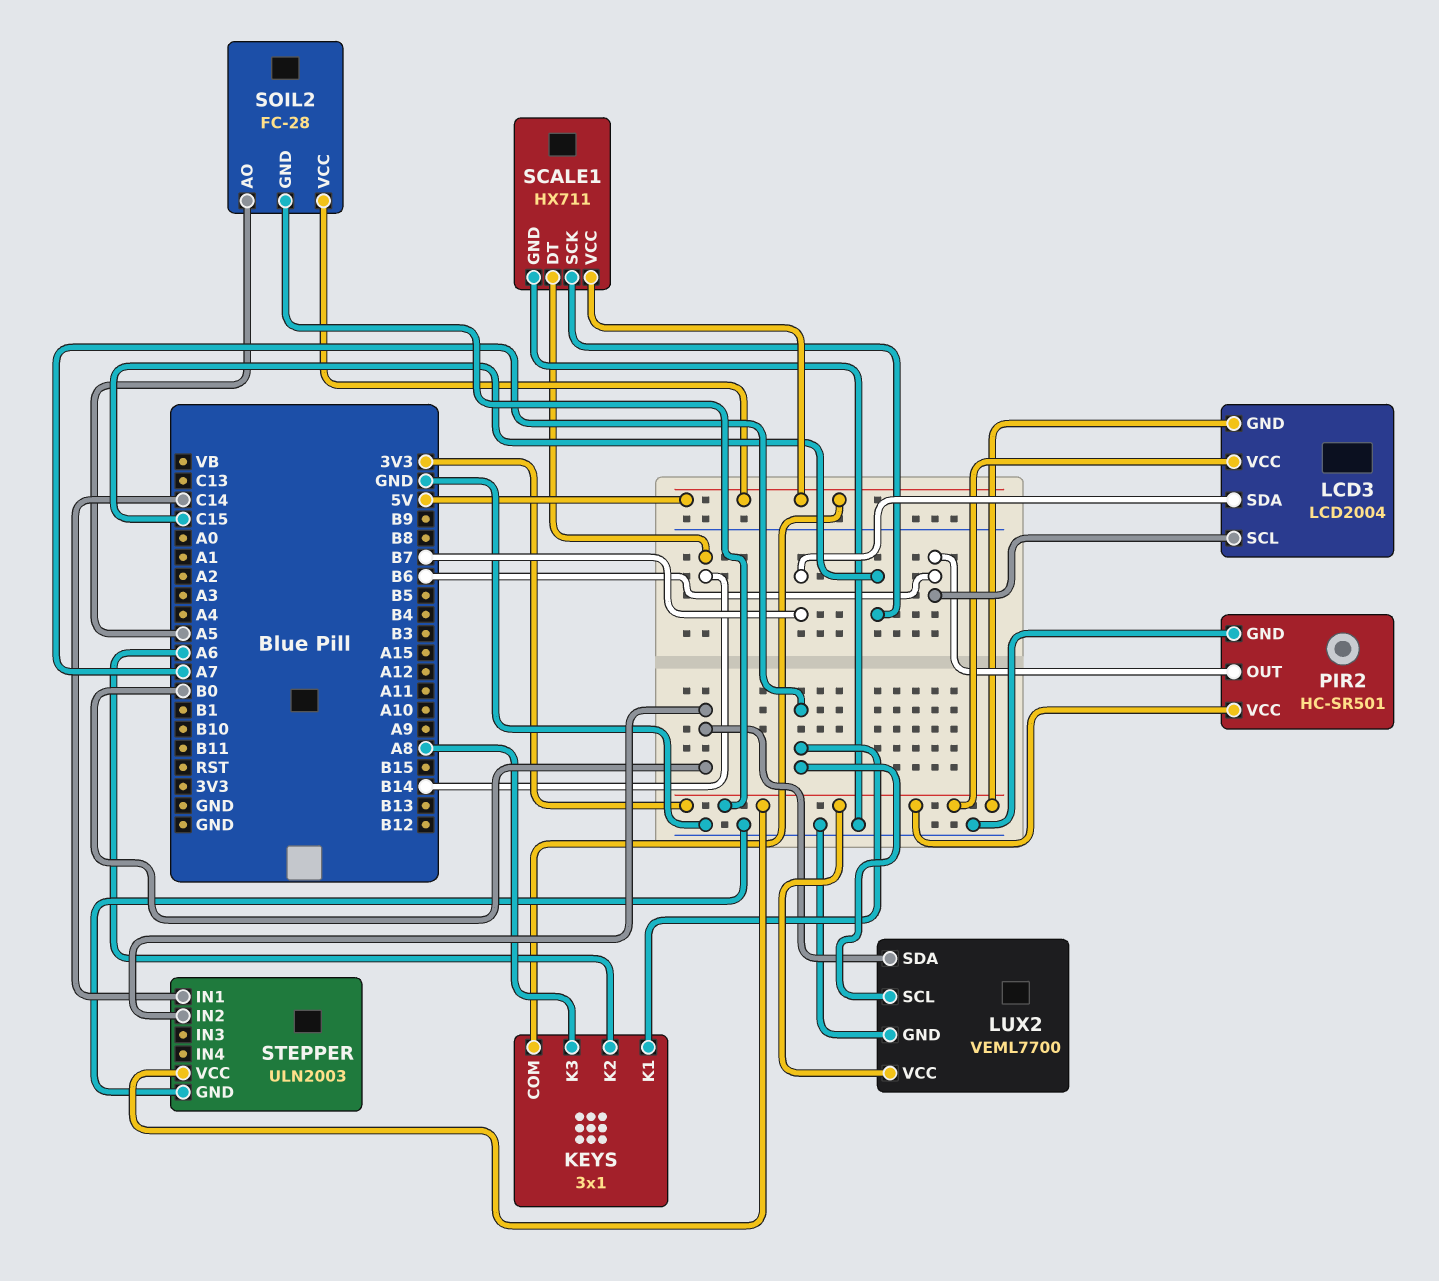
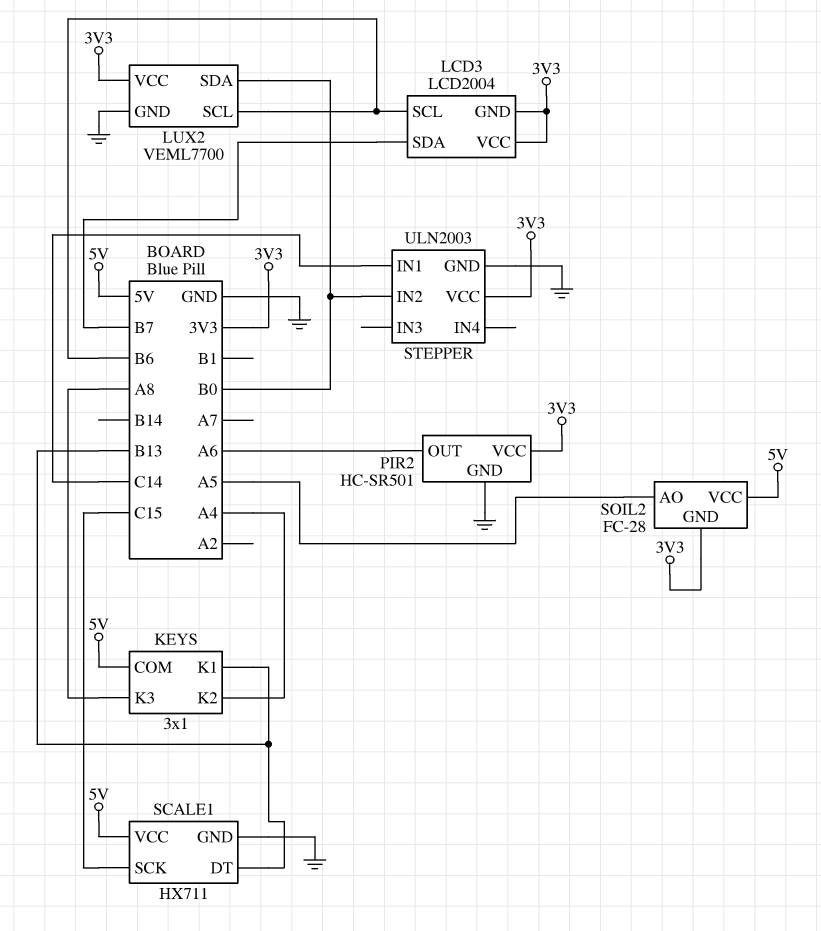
KEYS pin K1: A7 -> B13
KEYS pin K2: A6 -> A4
LUX2 pin SCL: A7 -> B6
PIR2 pin OUT: B6 -> A6
SCALE1 pin DT: B14 -> B13

